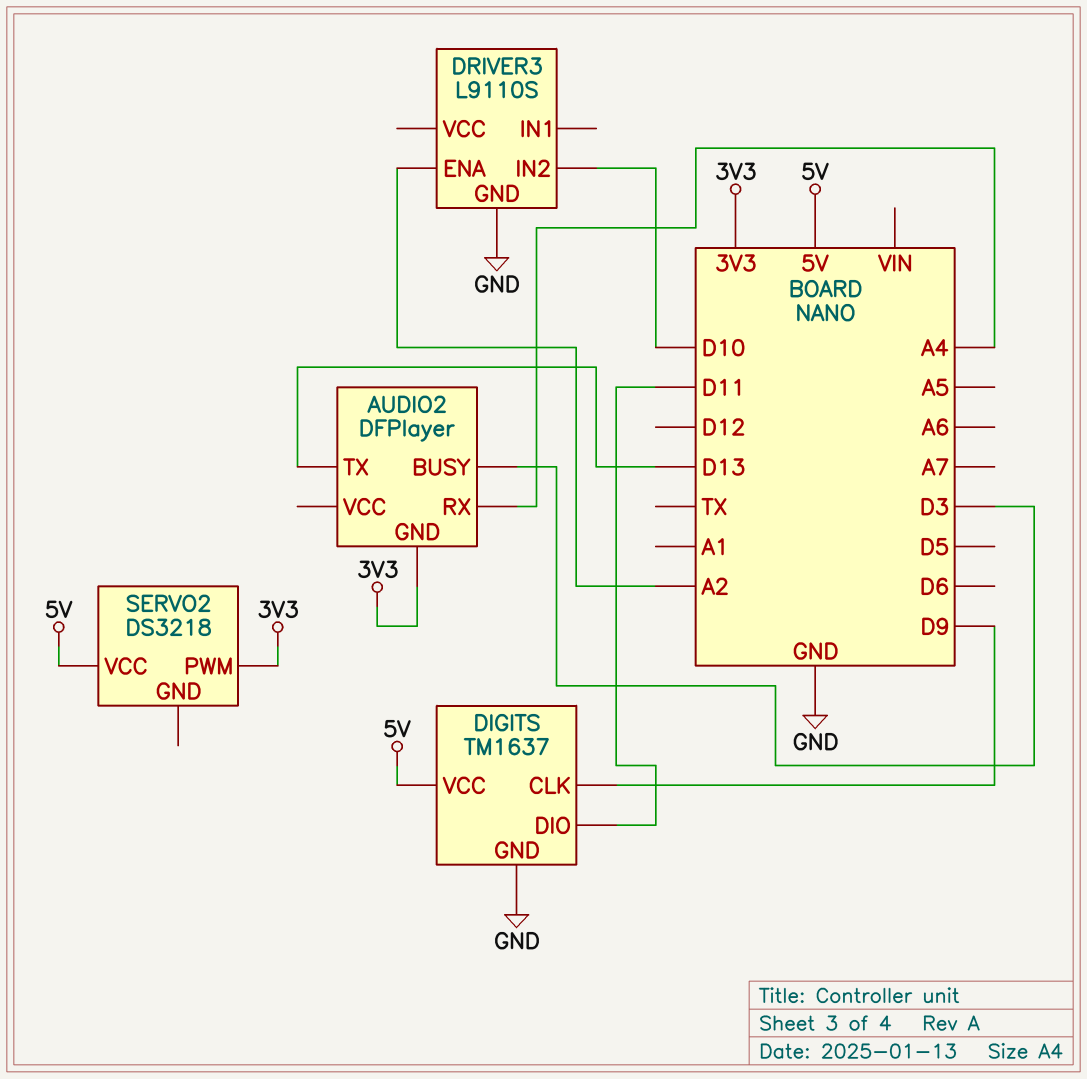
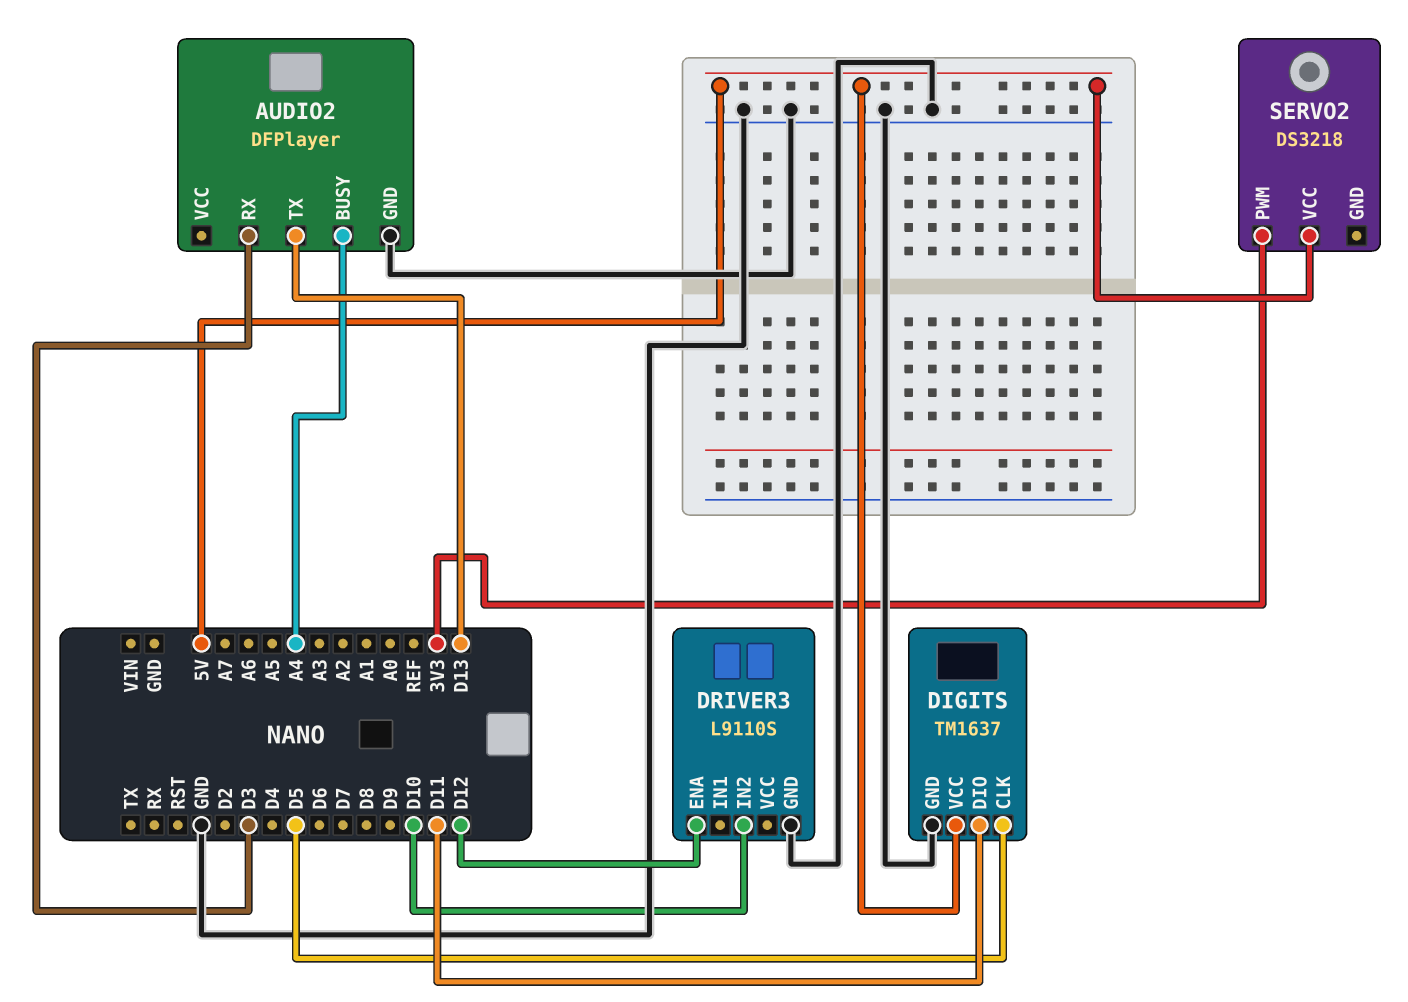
AUDIO2 pin BUSY: D3 -> A4
AUDIO2 pin GND: 3V3 -> GND
AUDIO2 pin RX: A4 -> D3
DIGITS pin CLK: D9 -> D5
DRIVER3 pin ENA: A2 -> D12

